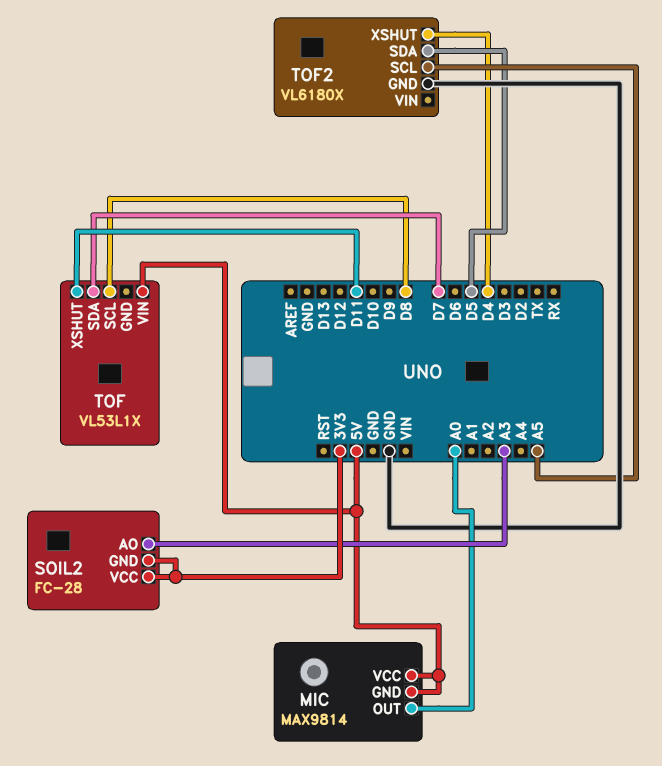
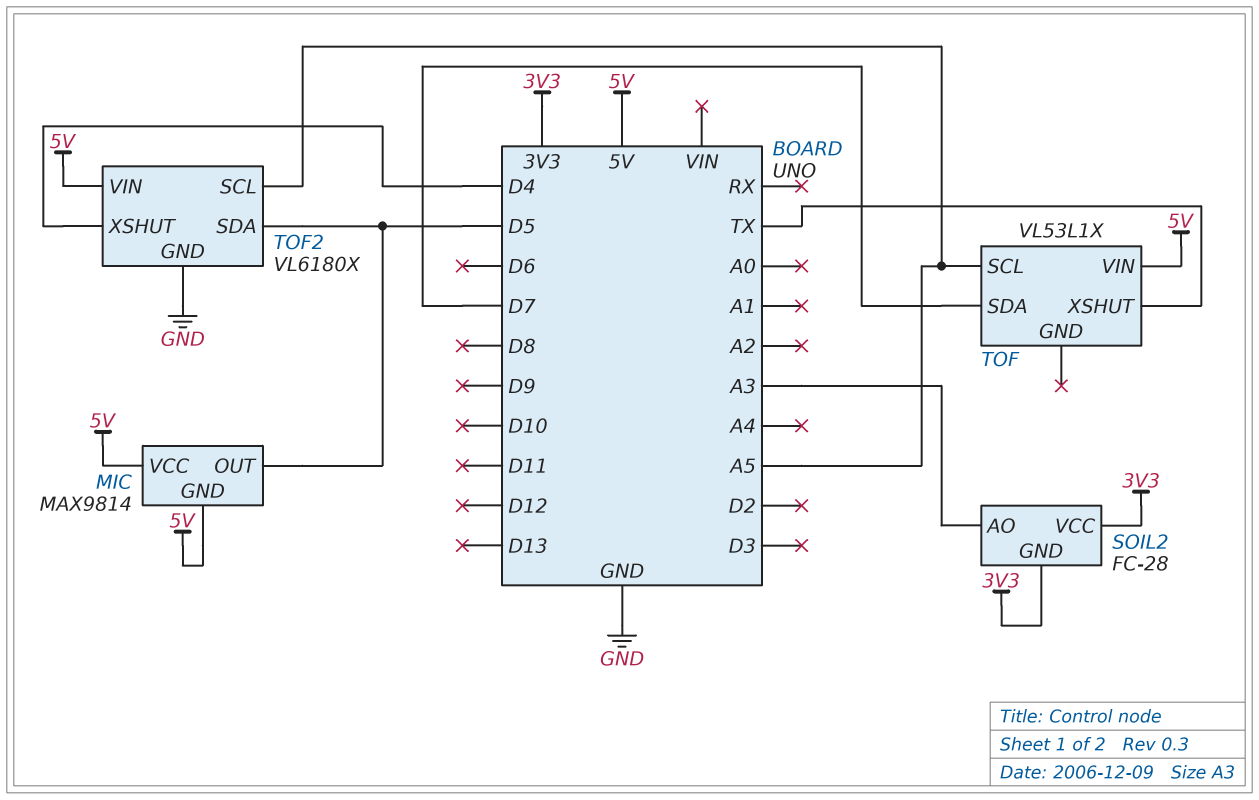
MIC pin OUT: A0 -> D5
TOF pin SCL: D8 -> A5
TOF pin XSHUT: D11 -> TX
TOF2 pin VIN: none -> 5V

